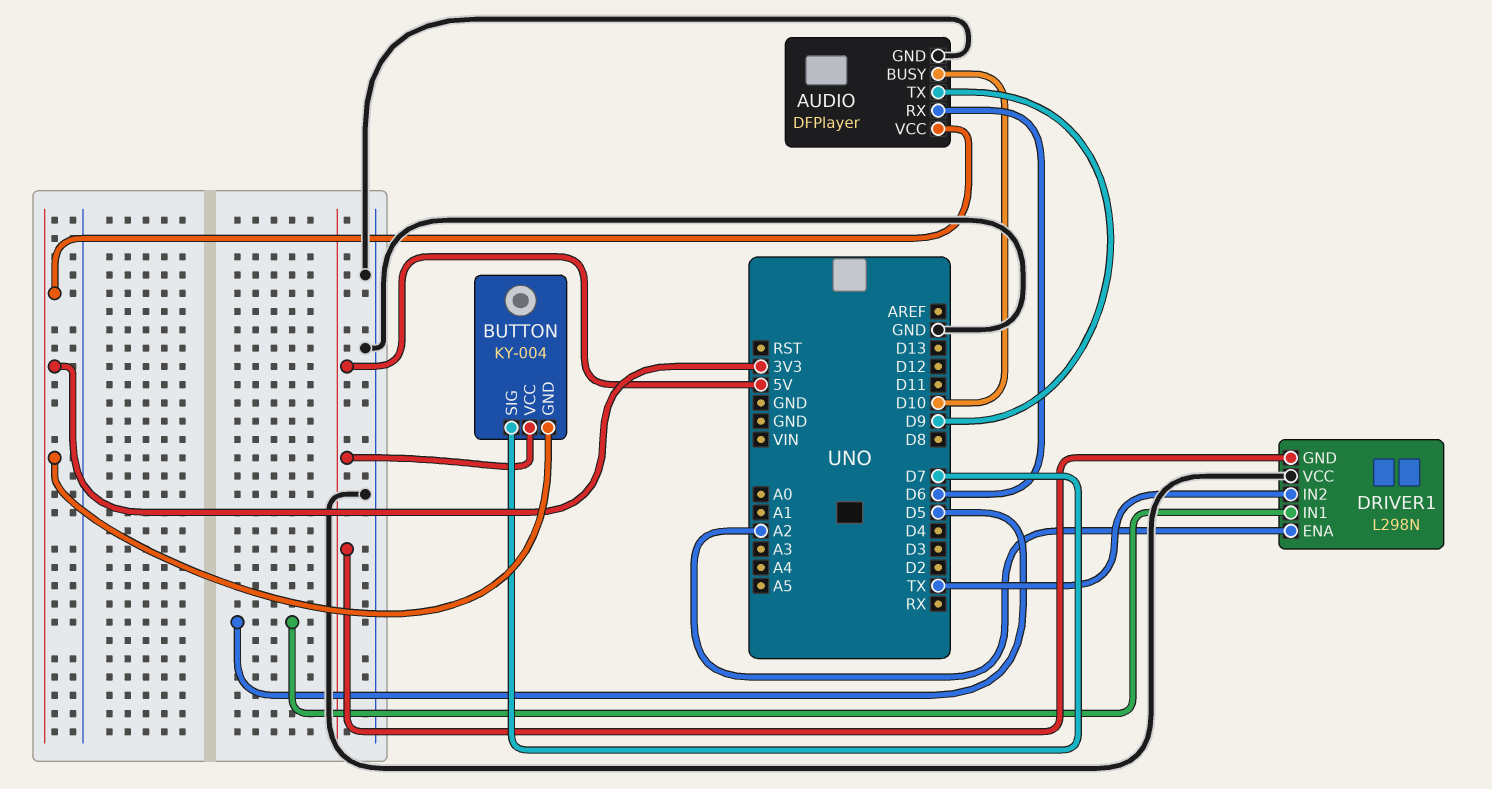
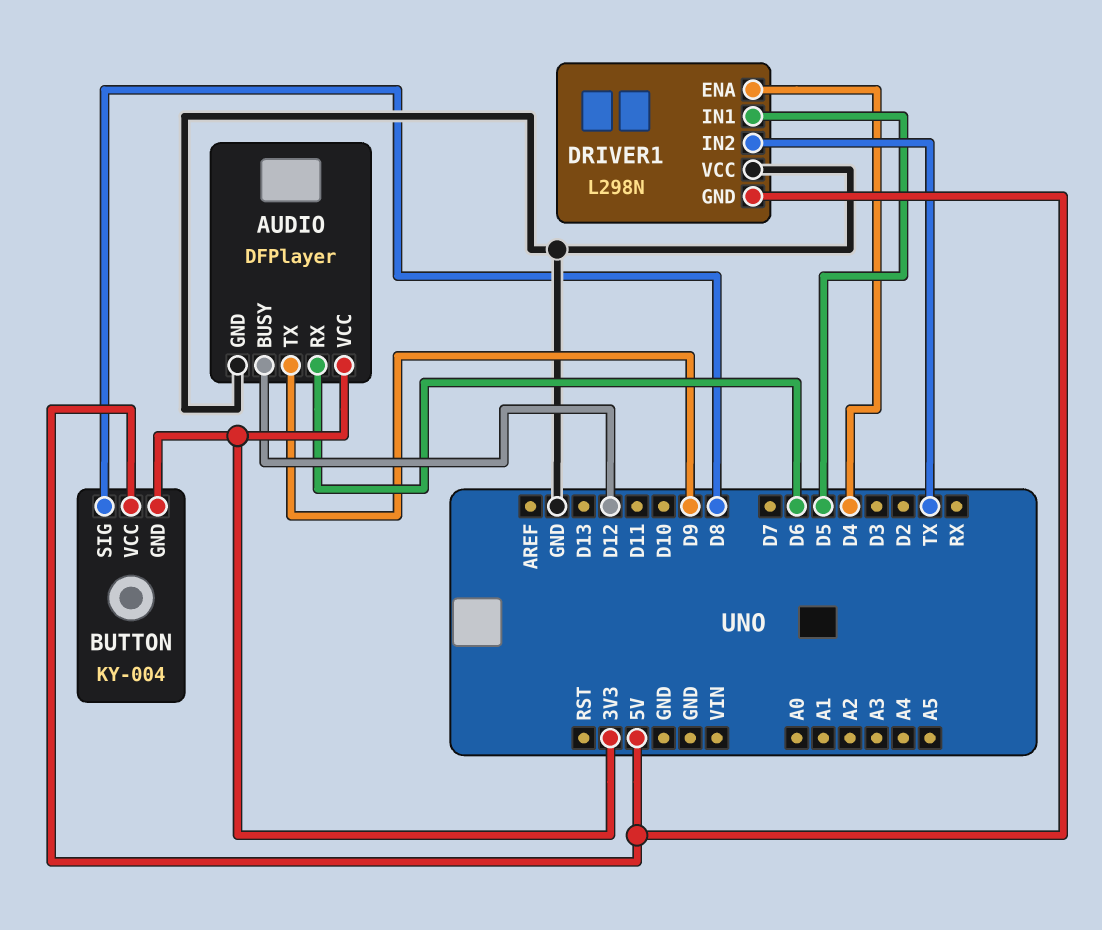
AUDIO pin BUSY: D10 -> D12
BUTTON pin SIG: D7 -> D8
DRIVER1 pin ENA: A2 -> D4

